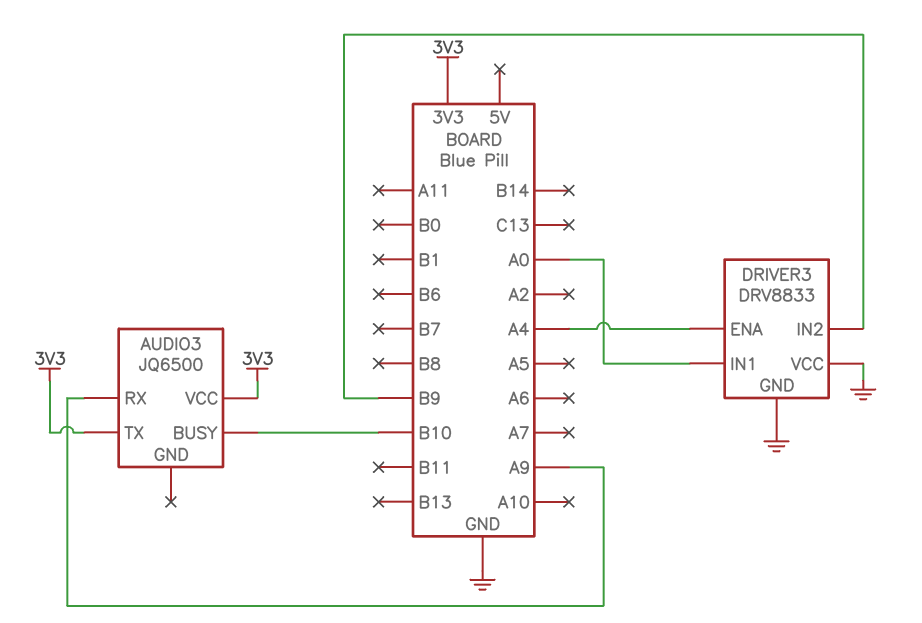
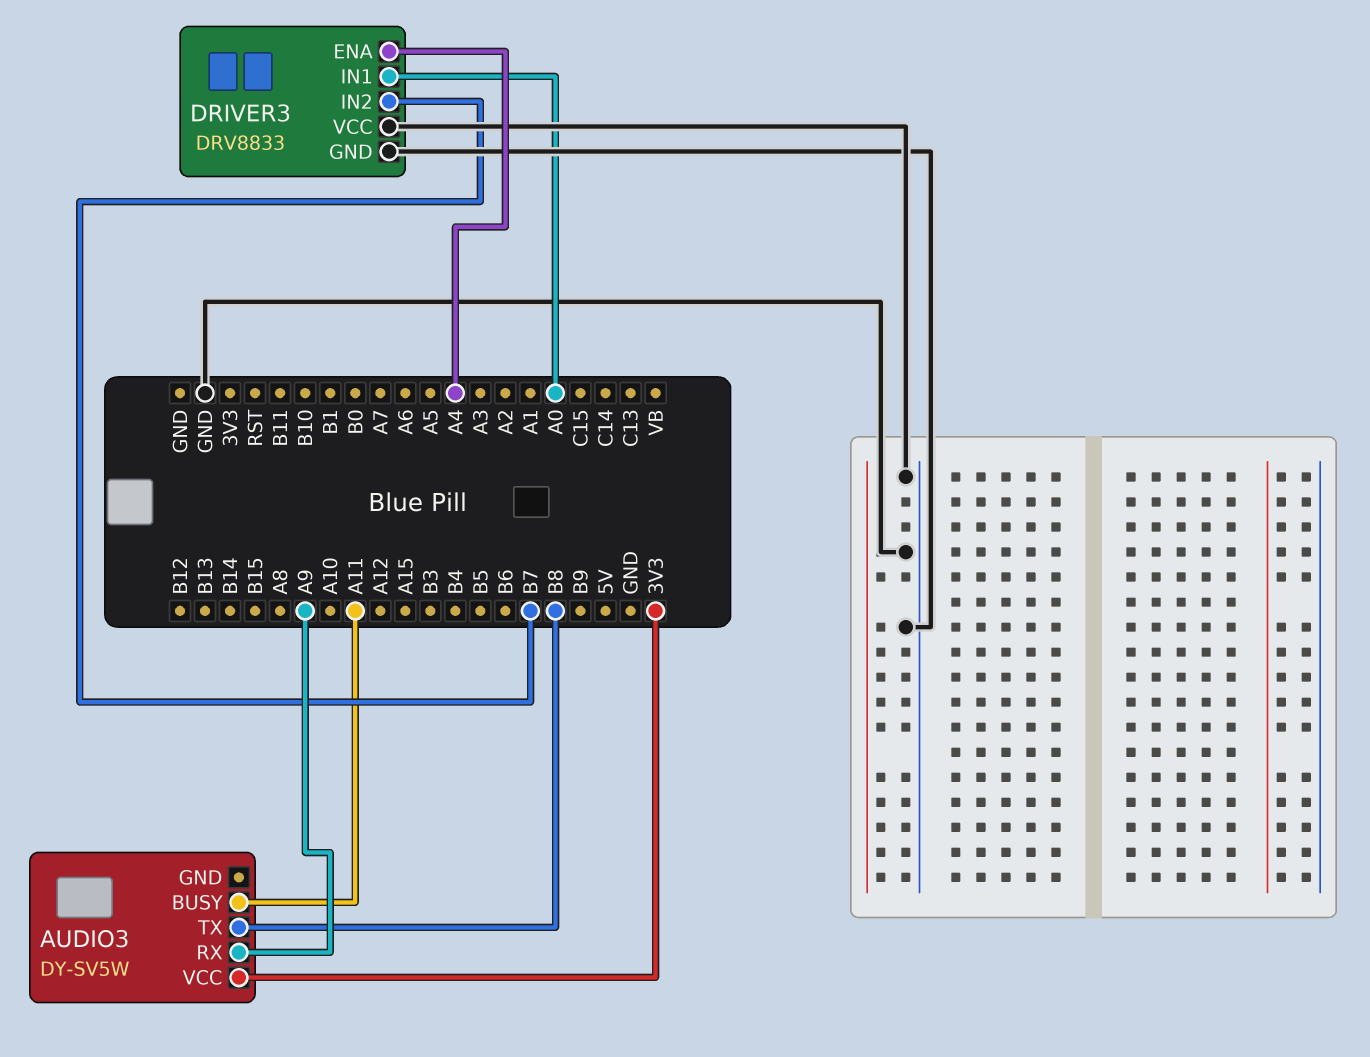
AUDIO3: JQ6500 -> DY-SV5W
AUDIO3 pin BUSY: B10 -> A11
AUDIO3 pin TX: 3V3 -> B8
DRIVER3 pin IN2: B9 -> B7

